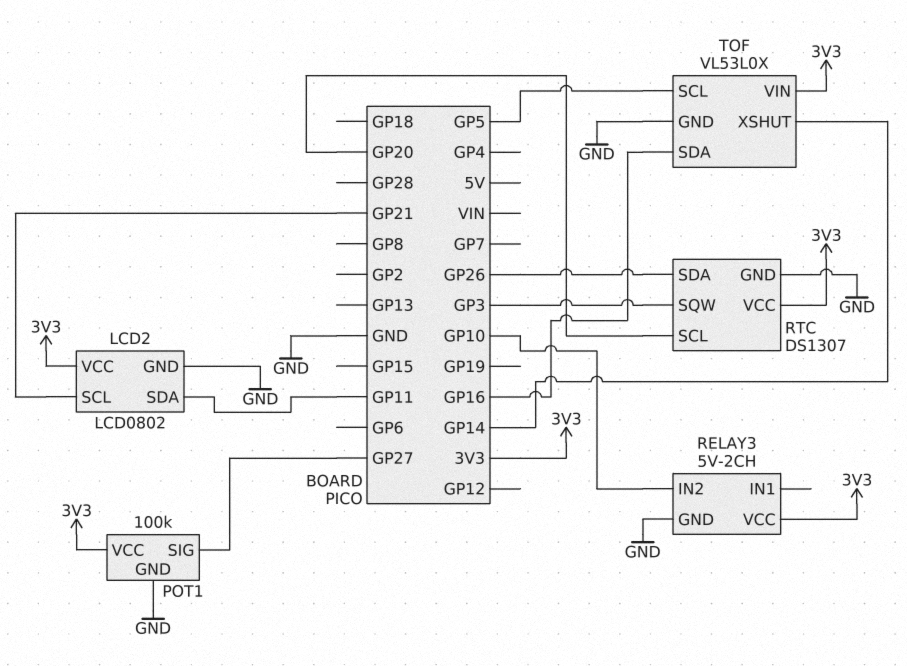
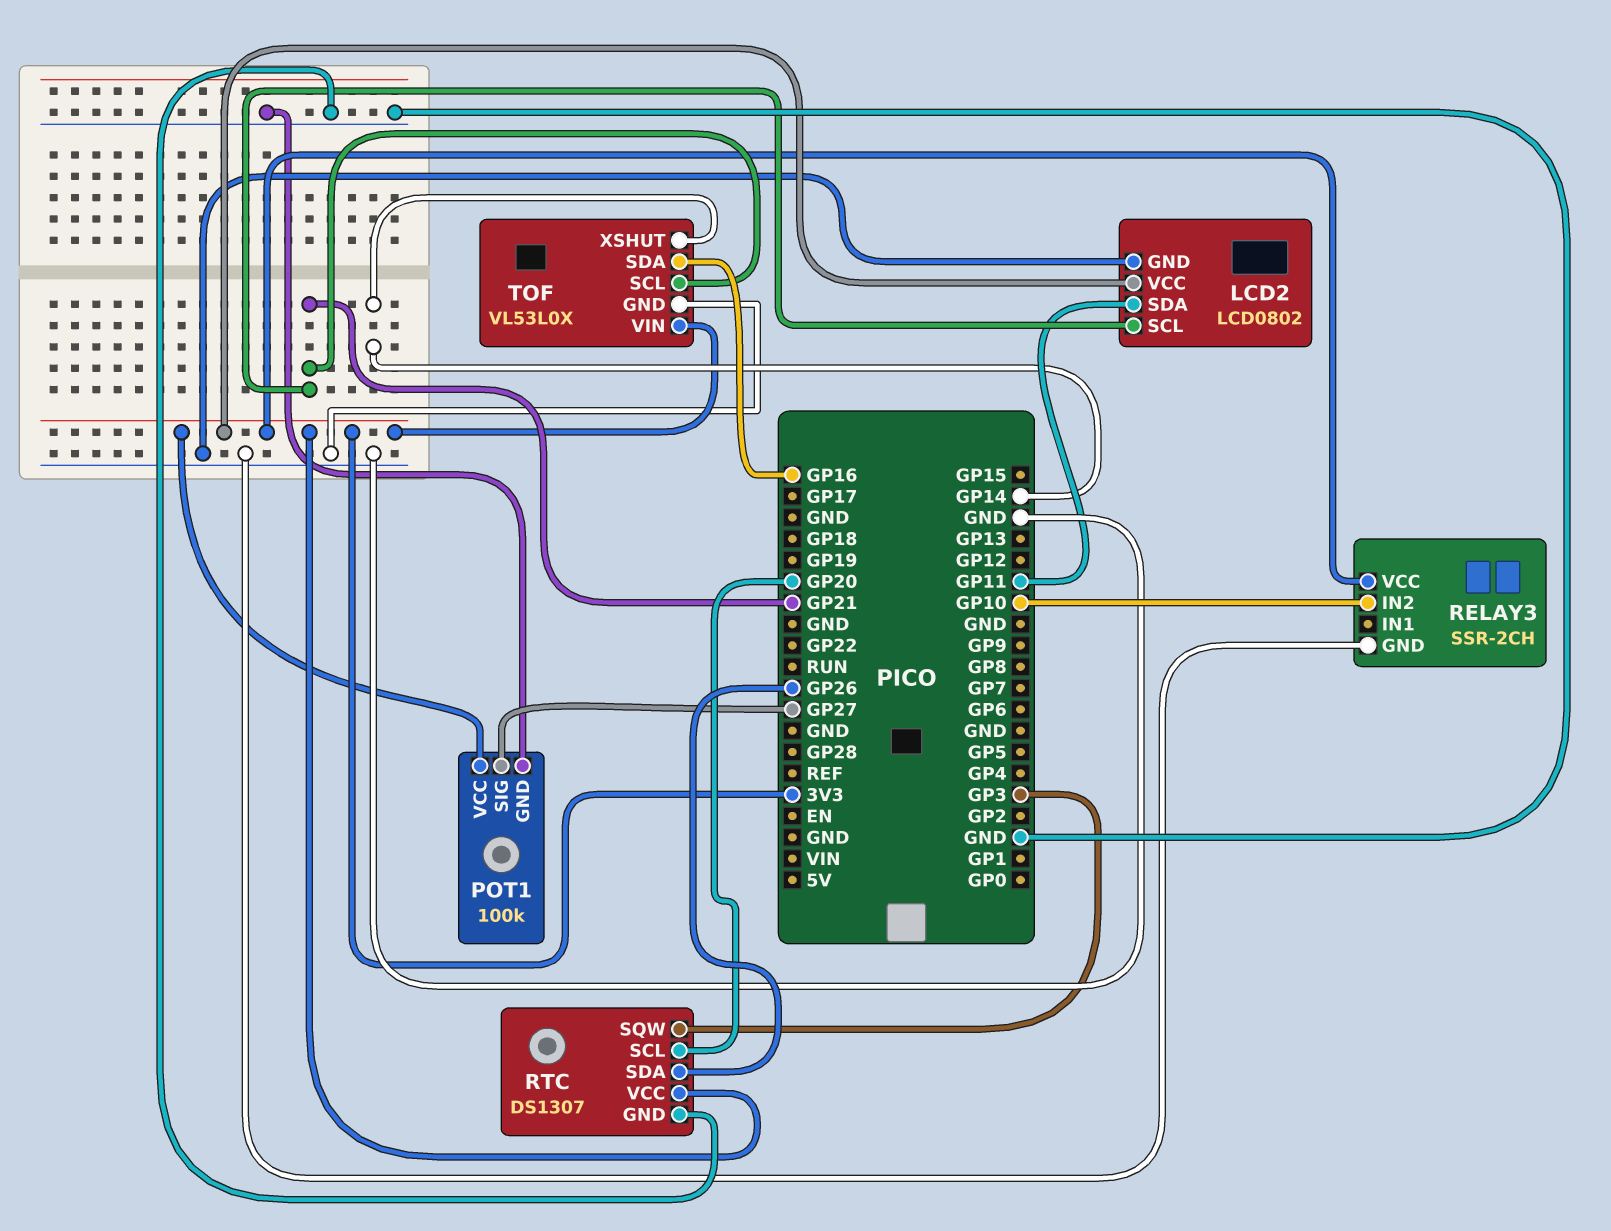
RELAY3: 5V-2CH -> SSR-2CH
TOF pin SCL: GP5 -> GP21

